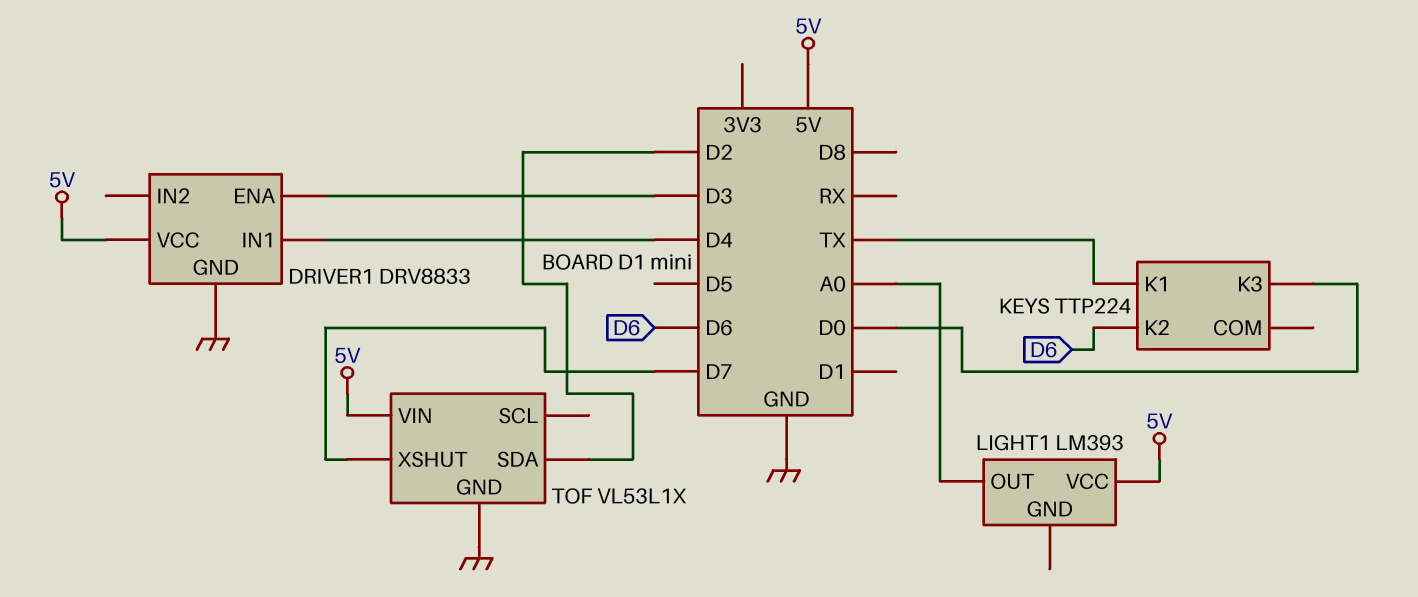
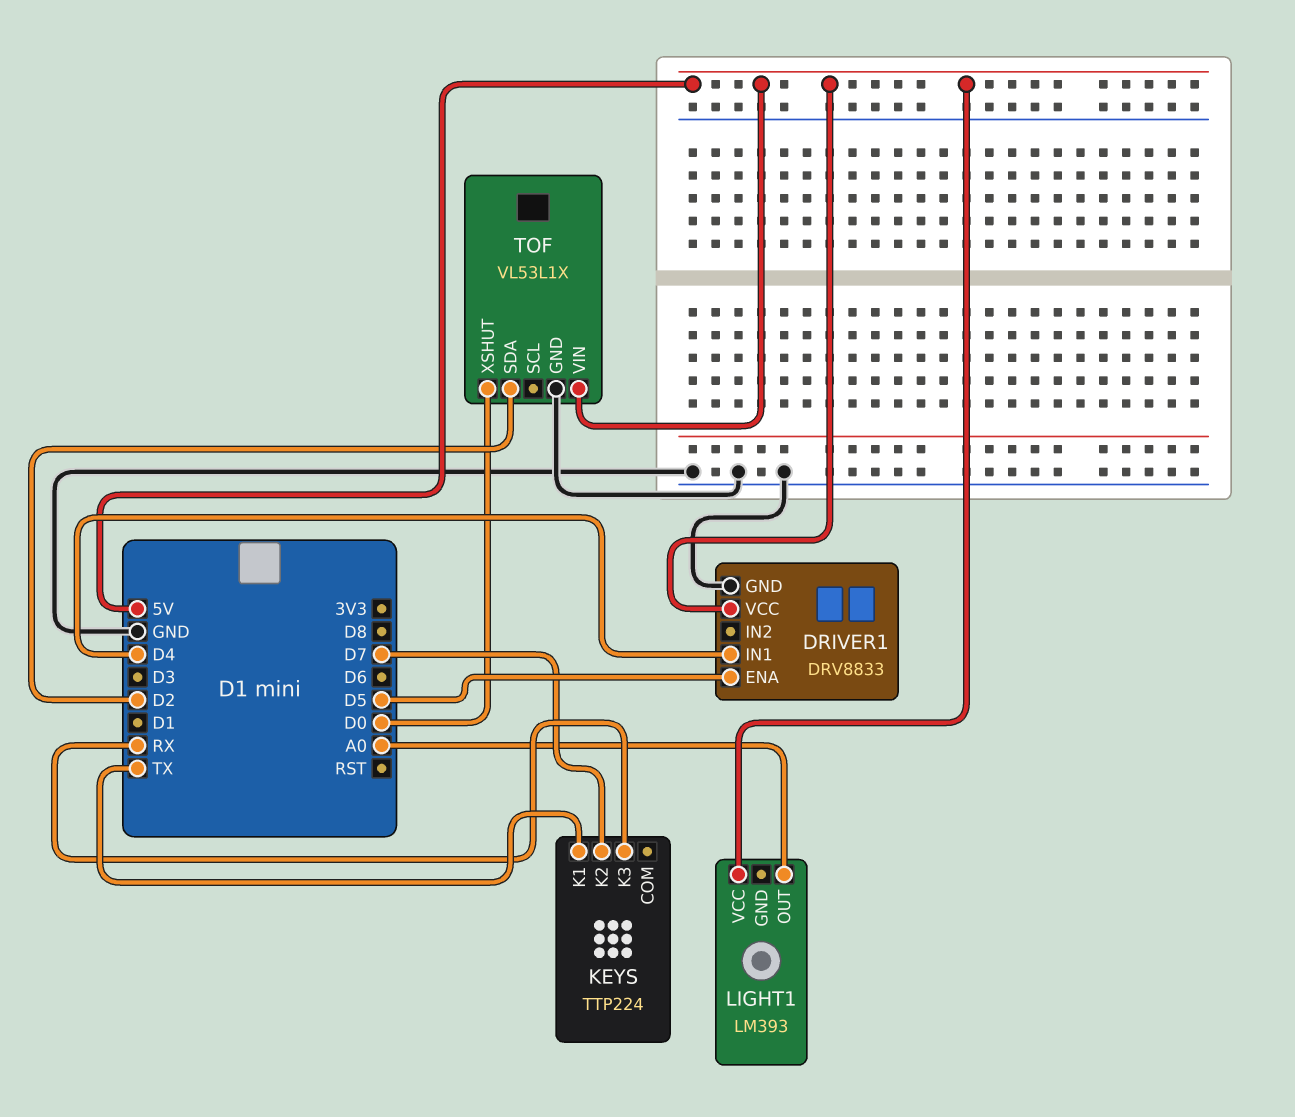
DRIVER1 pin ENA: D3 -> D5
KEYS pin K2: D6 -> D7
KEYS pin K3: D0 -> RX
TOF pin XSHUT: D7 -> D0

